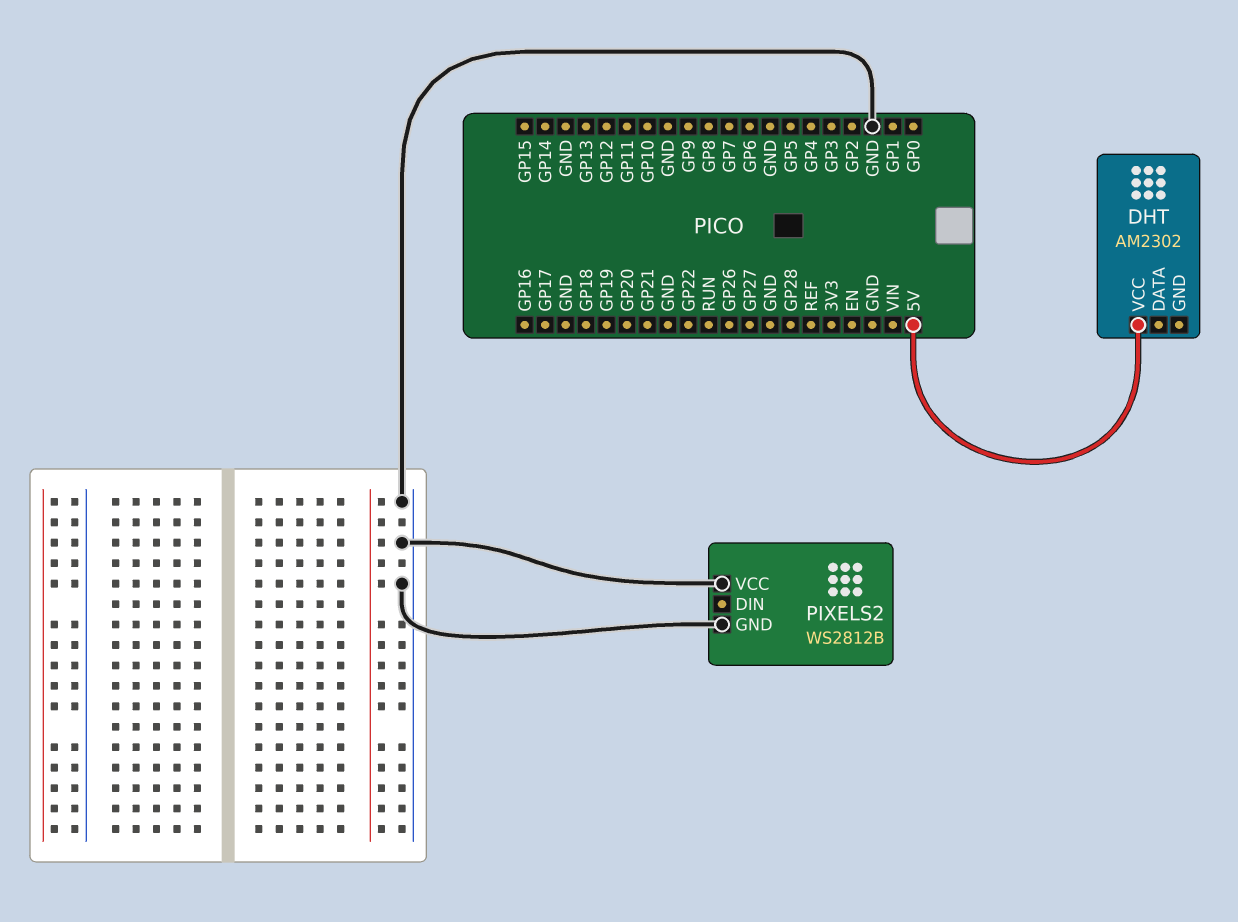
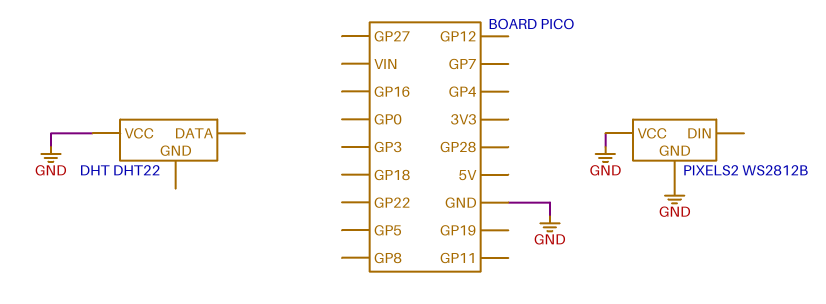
DHT: AM2302 -> DHT22
DHT pin VCC: 5V -> GND

